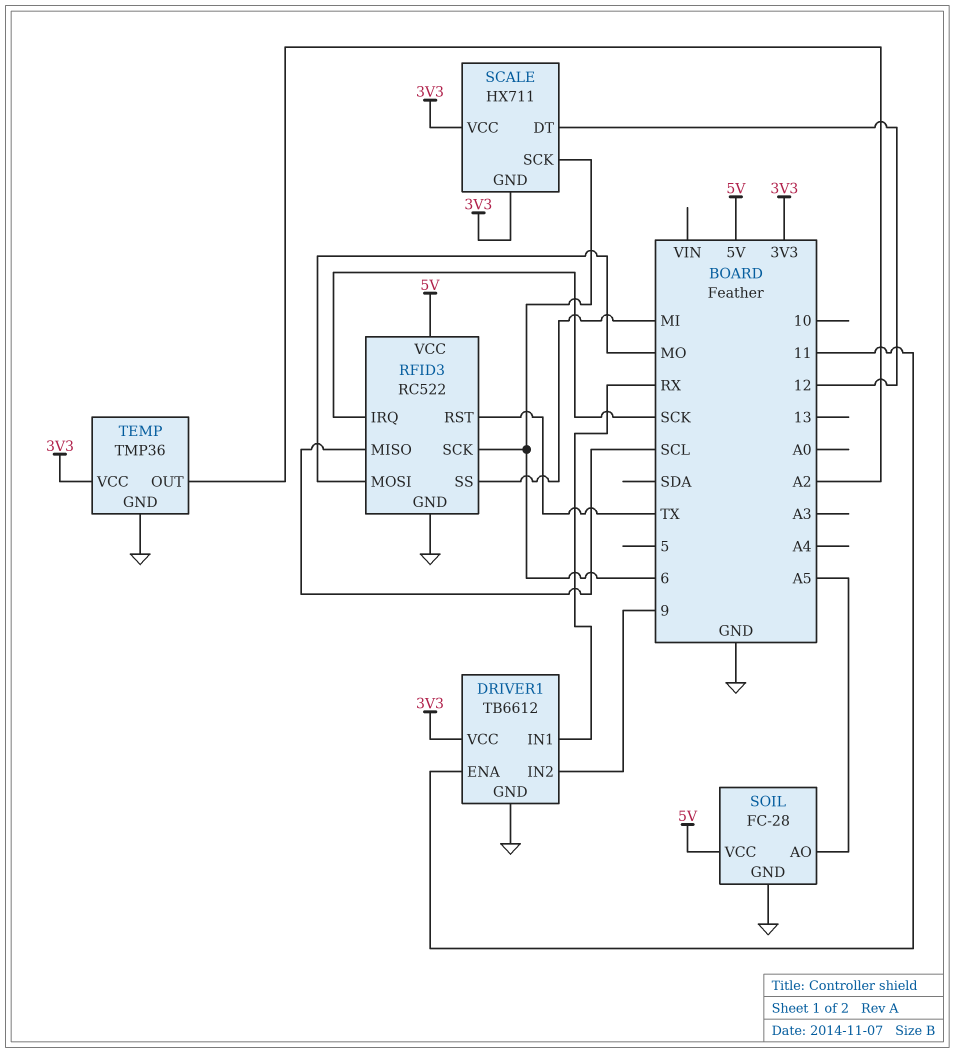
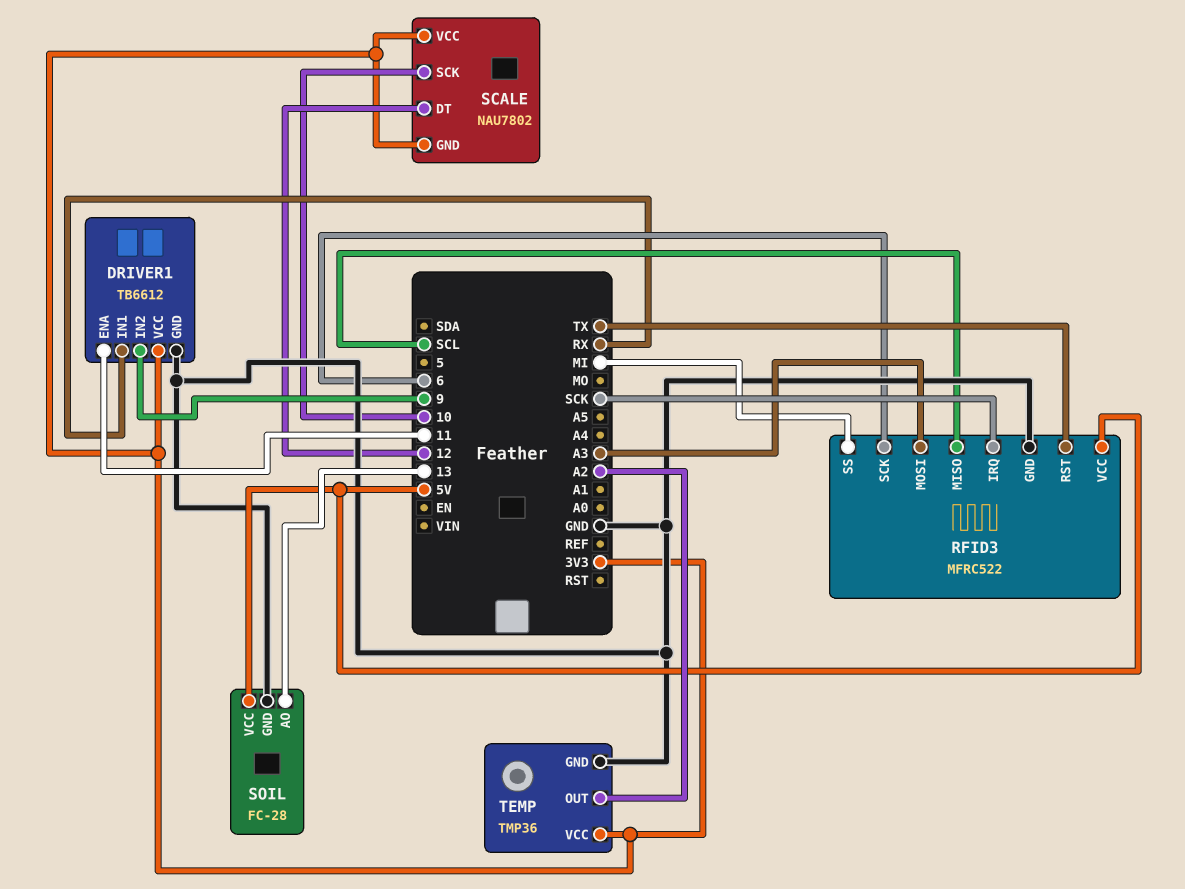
RFID3: RC522 -> MFRC522
RFID3 pin MOSI: MO -> A3
SCALE: HX711 -> NAU7802
SCALE pin SCK: 6 -> 10
SOIL pin AO: A5 -> 13

